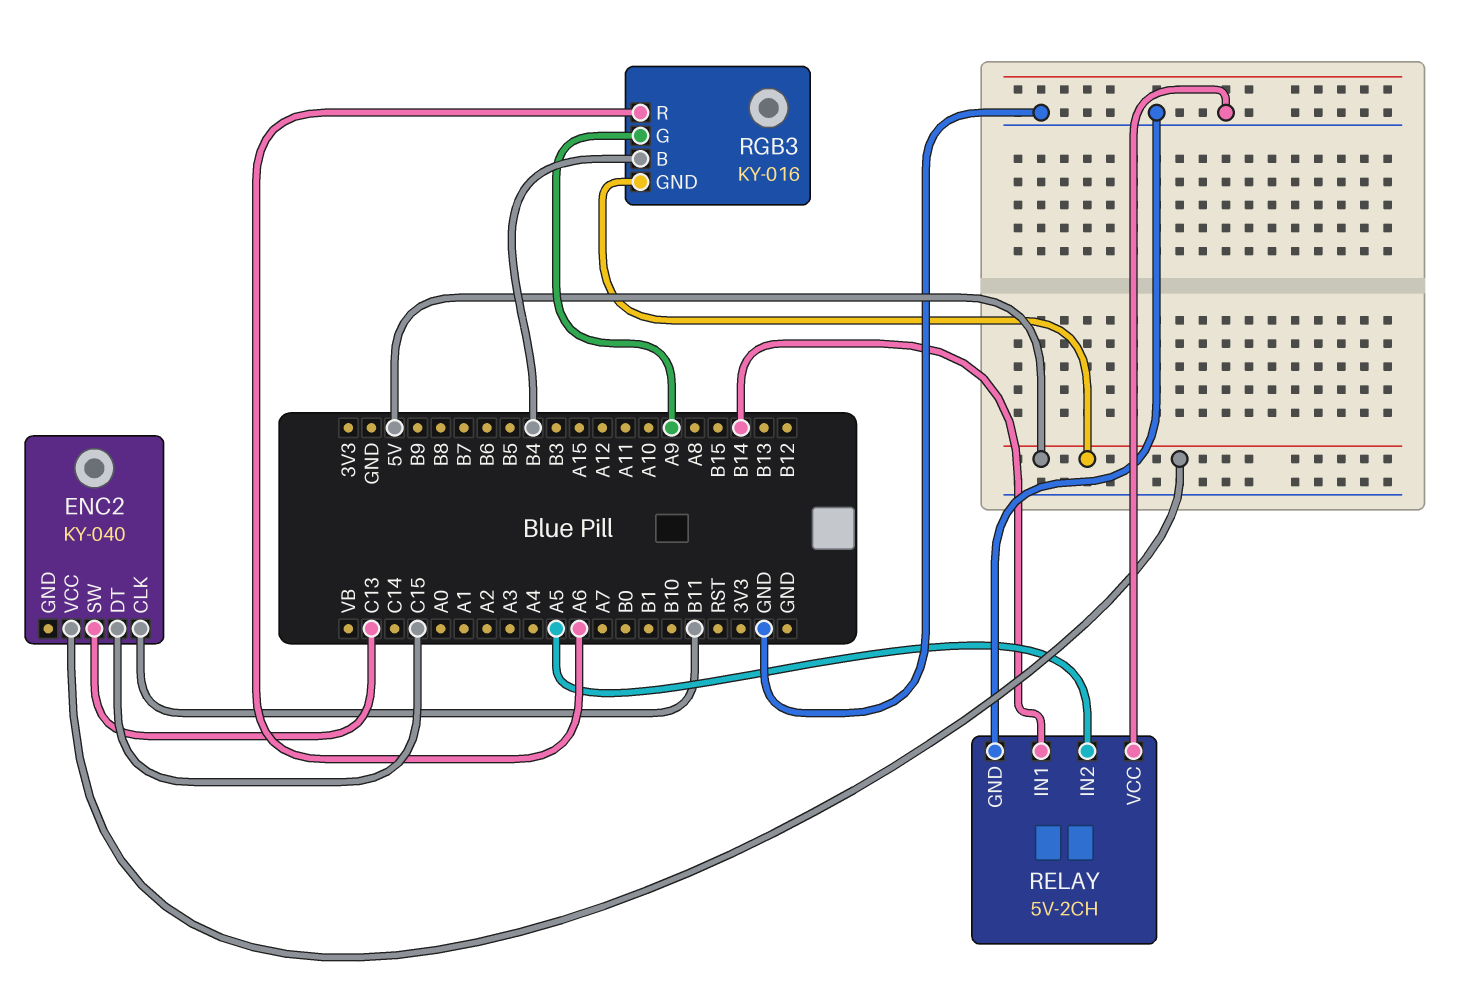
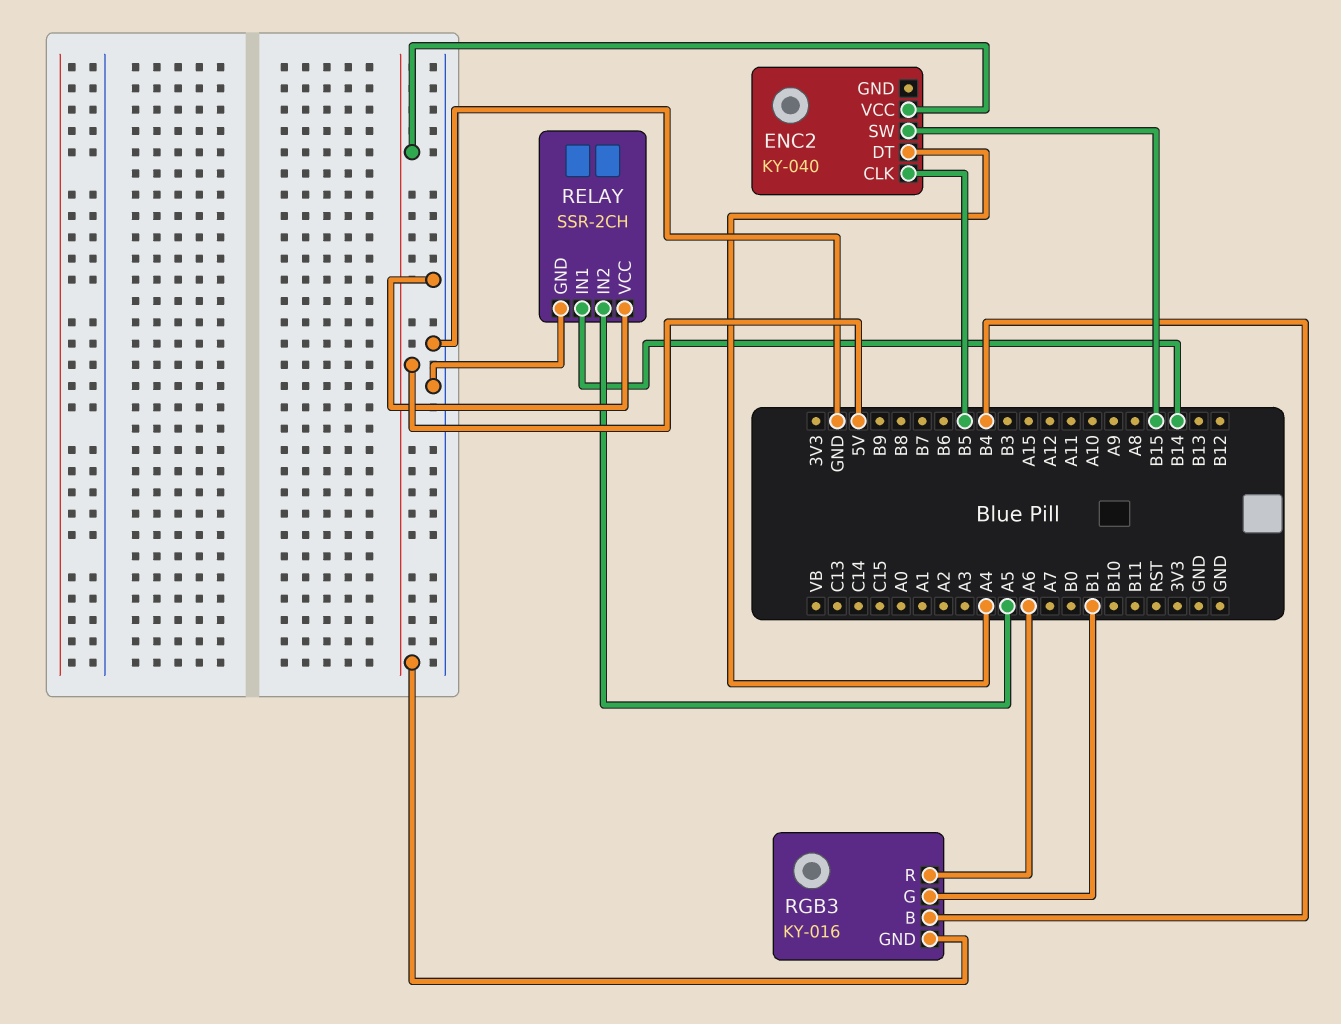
ENC2 pin CLK: B11 -> B5
ENC2 pin DT: C15 -> A4
ENC2 pin SW: C13 -> B15
RELAY: 5V-2CH -> SSR-2CH
RGB3 pin G: A9 -> B1

